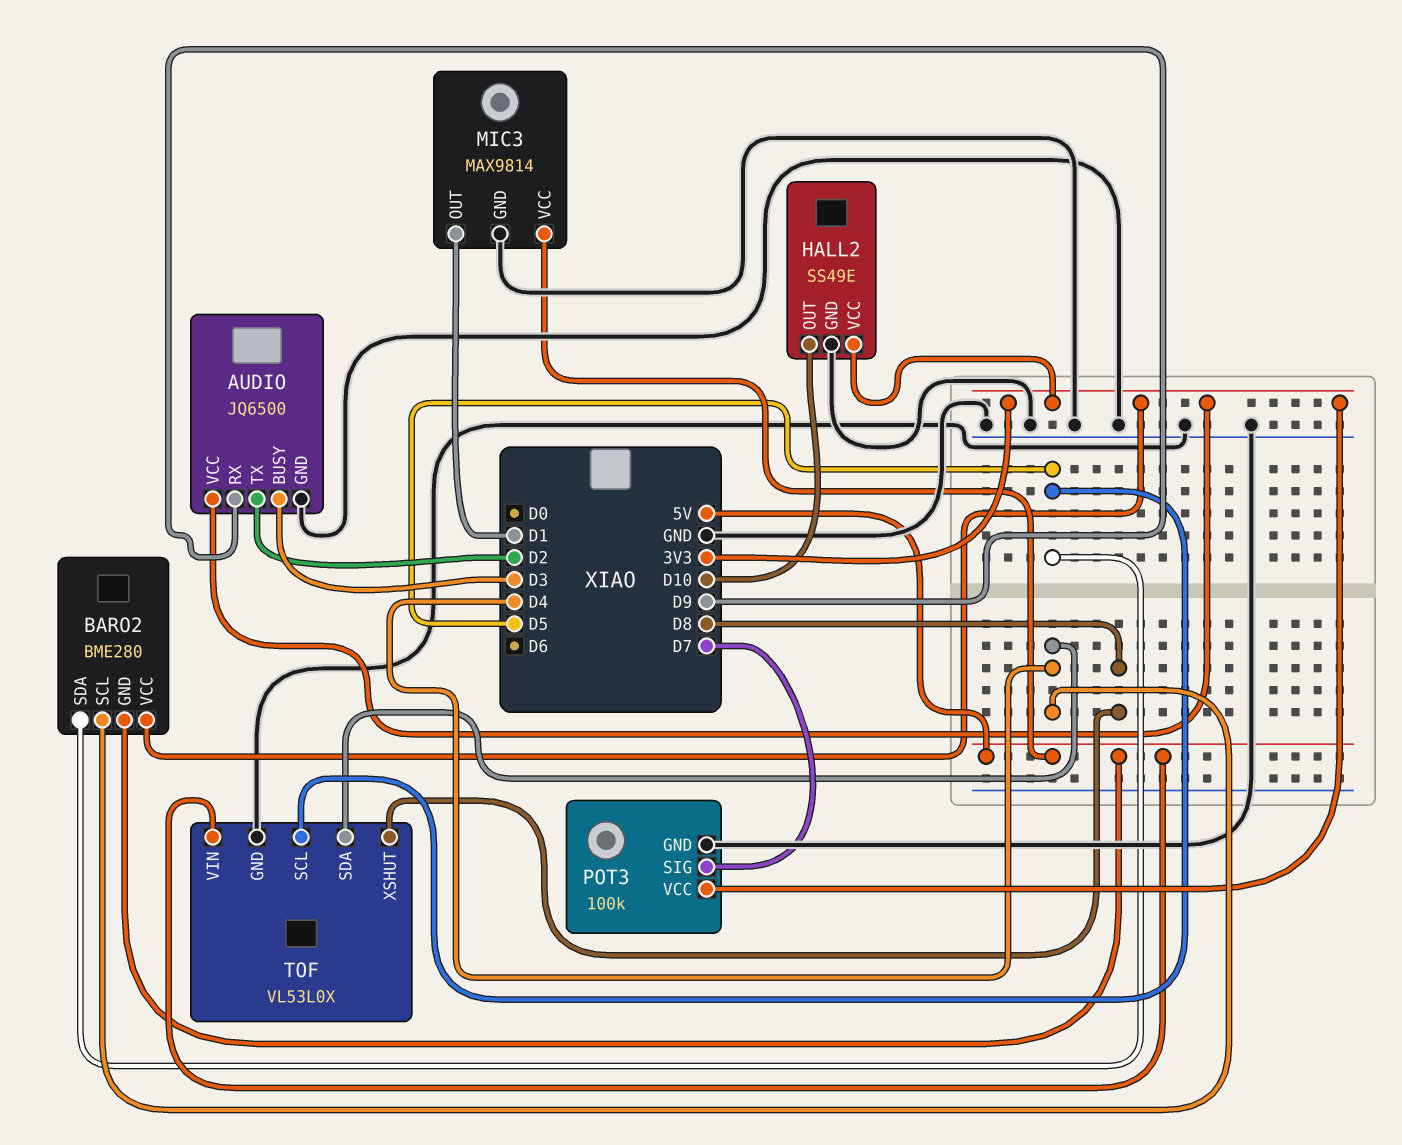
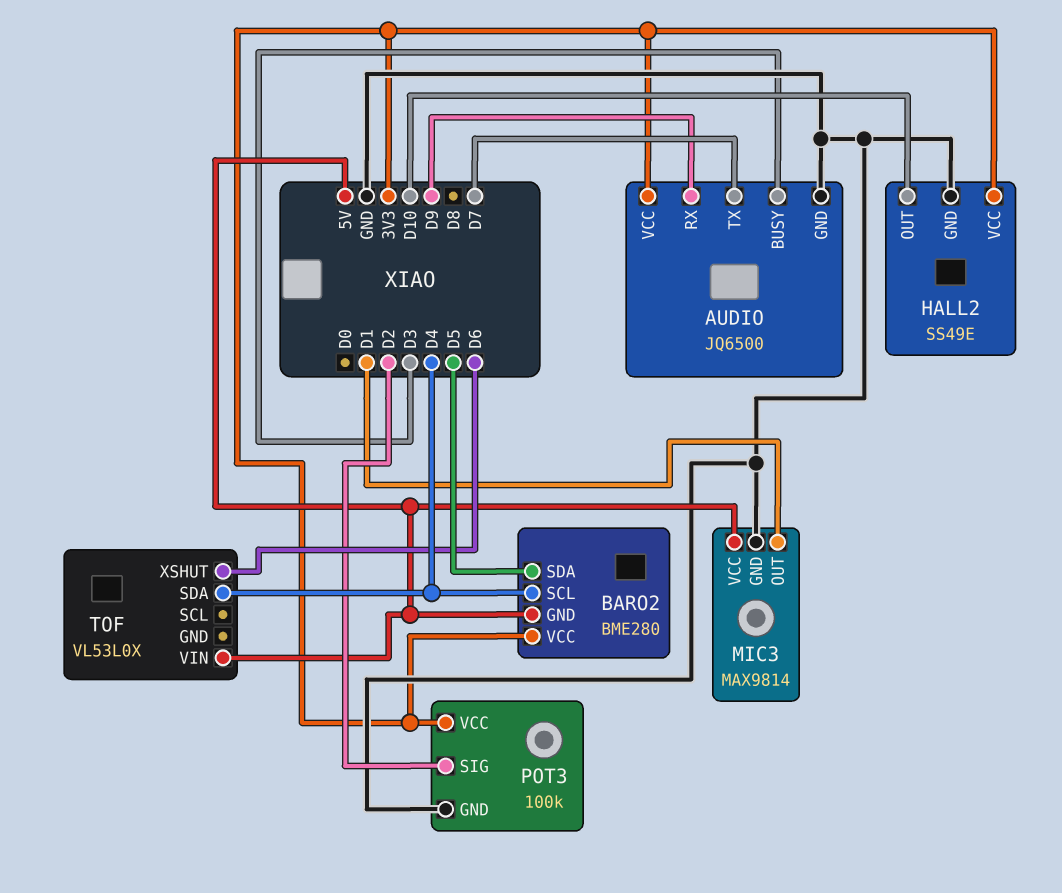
AUDIO pin TX: D2 -> D7
POT3 pin SIG: D7 -> D2
TOF pin GND: GND -> none
TOF pin SCL: D5 -> none
TOF pin XSHUT: D8 -> D6

